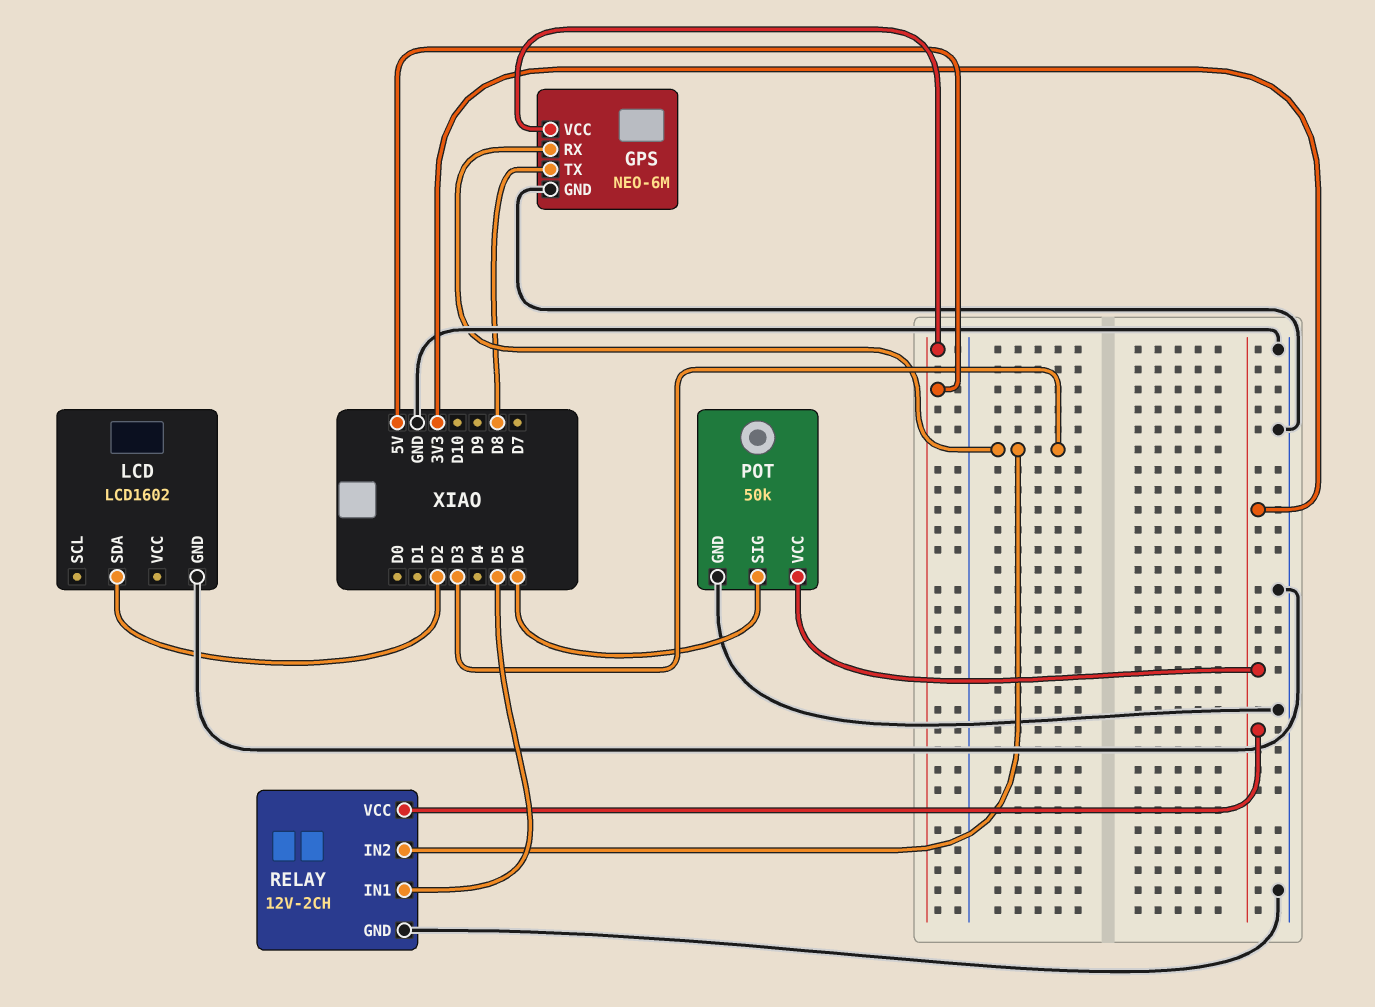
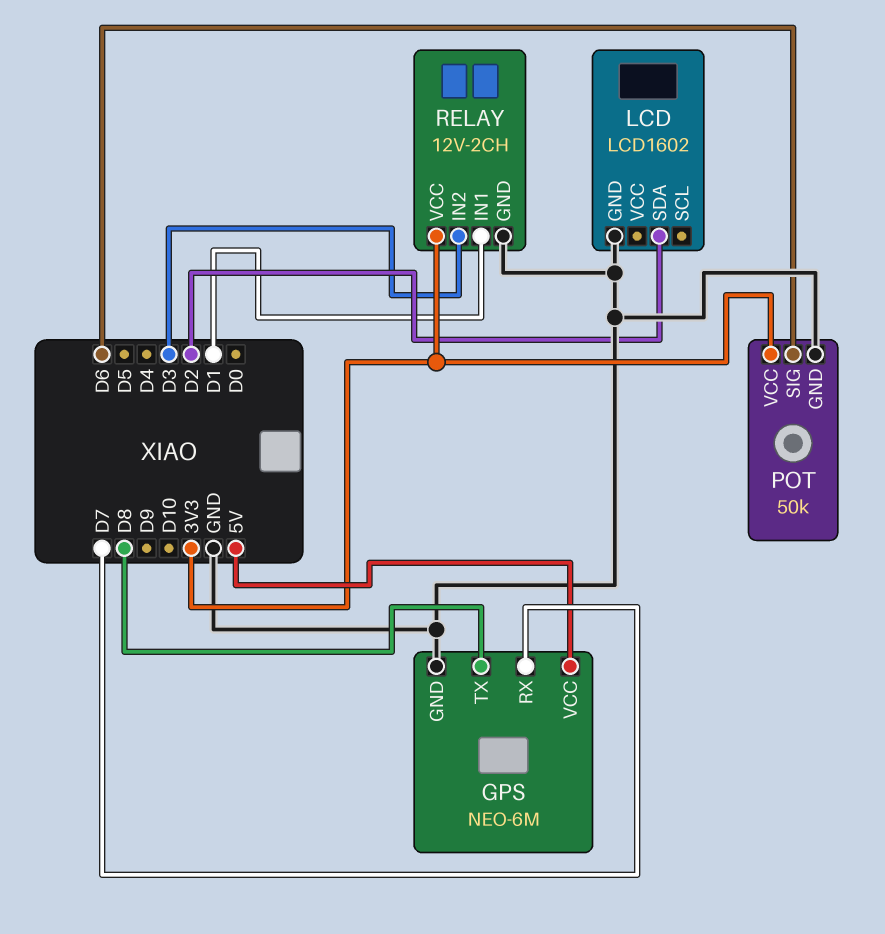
GPS pin RX: D3 -> D7
RELAY pin IN1: D5 -> D1

